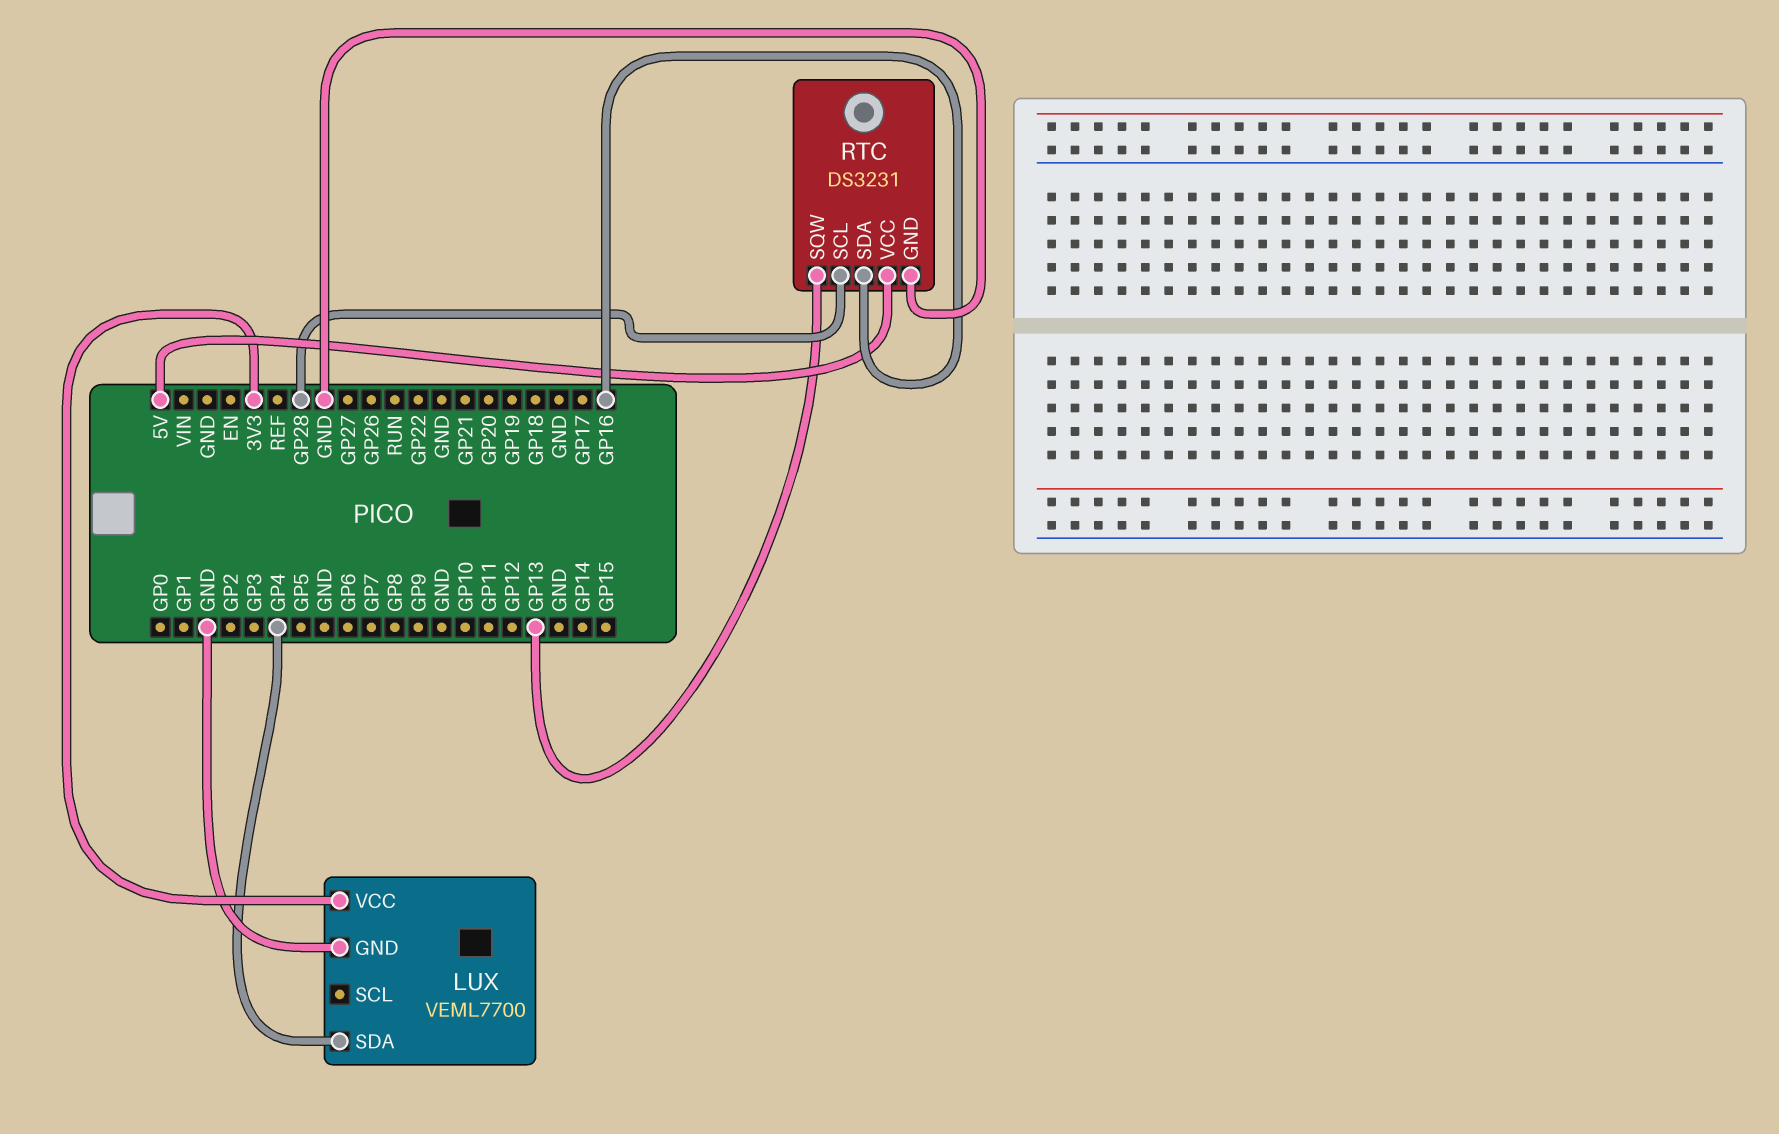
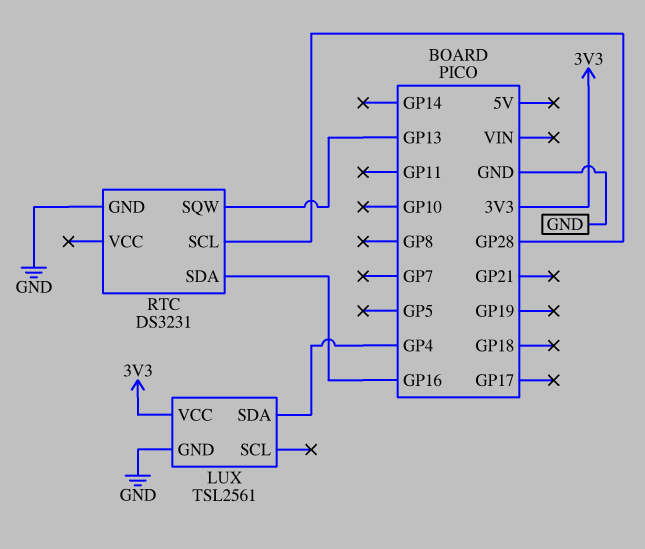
LUX: VEML7700 -> TSL2561
RTC pin VCC: 5V -> none

